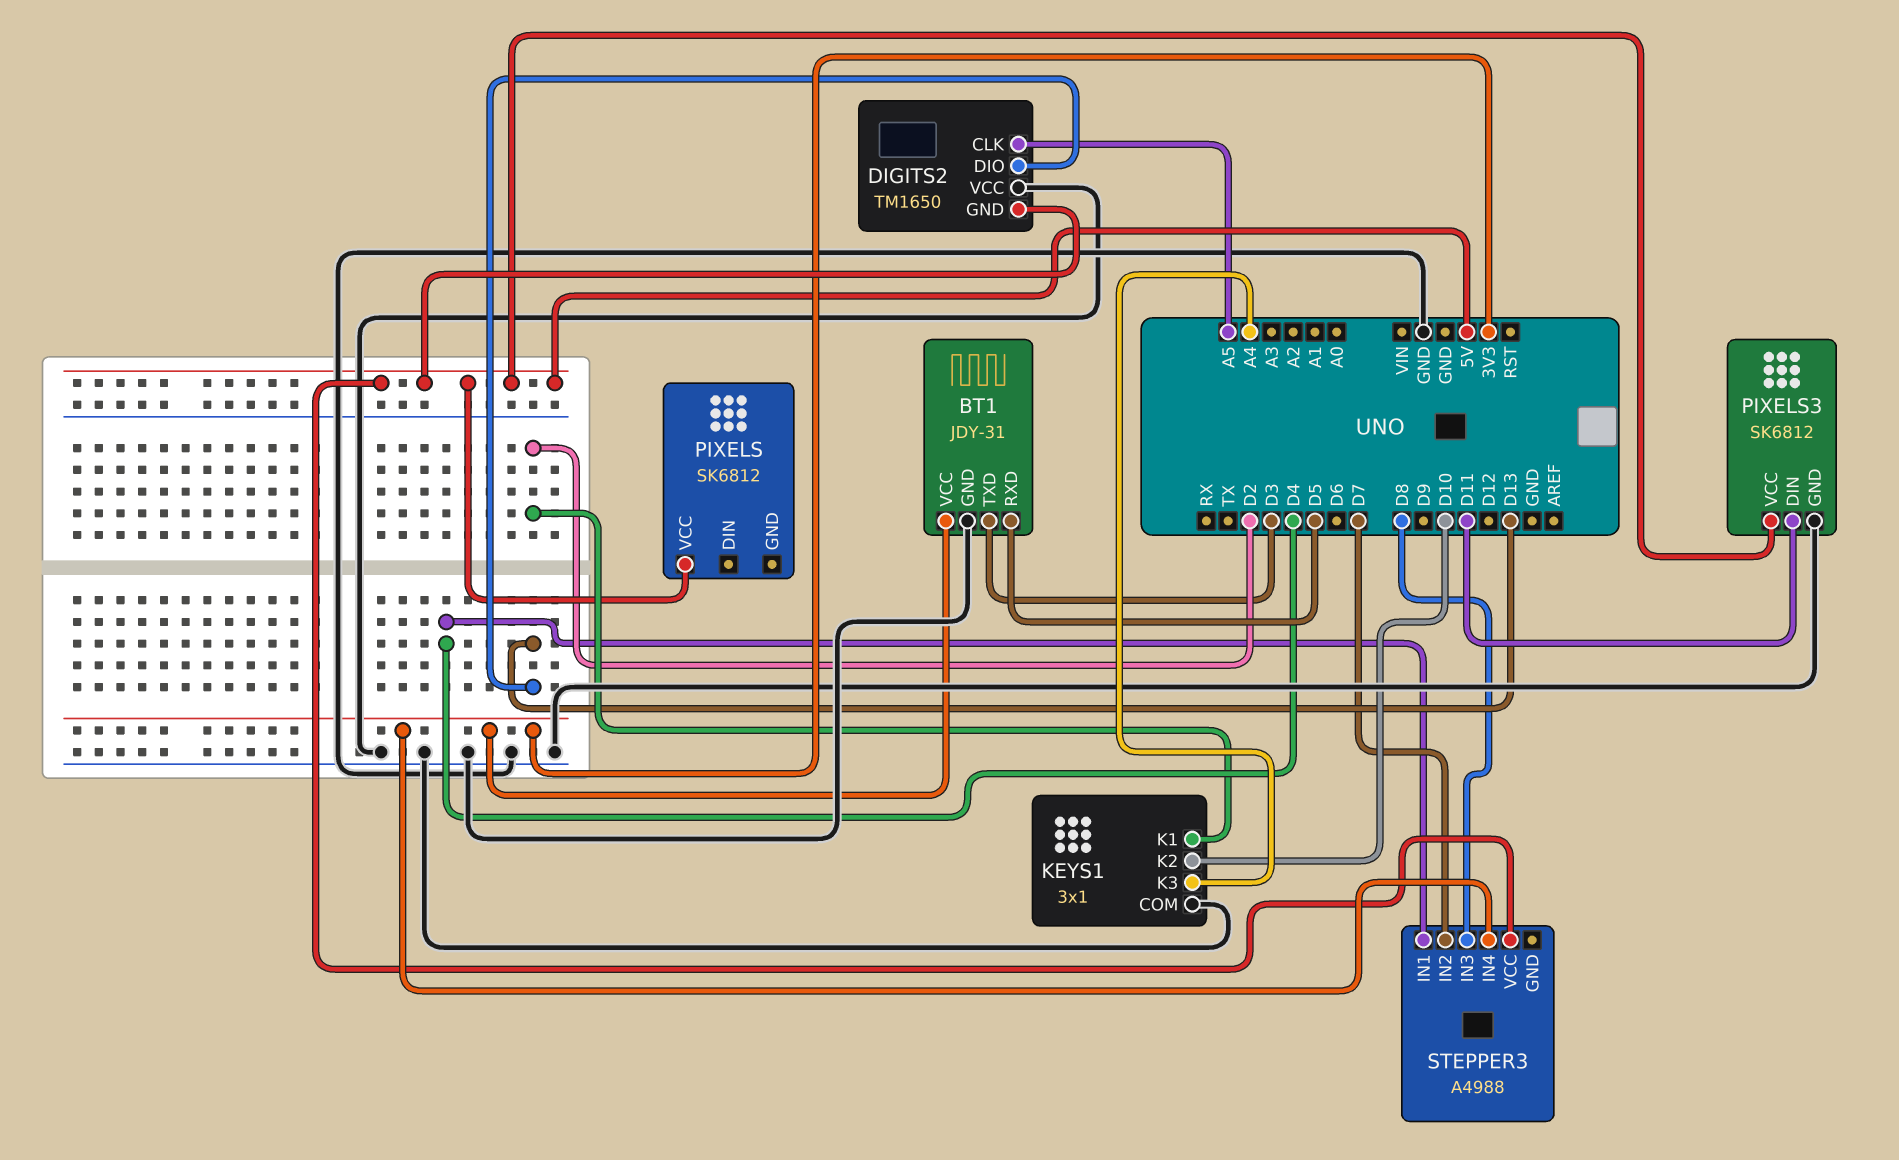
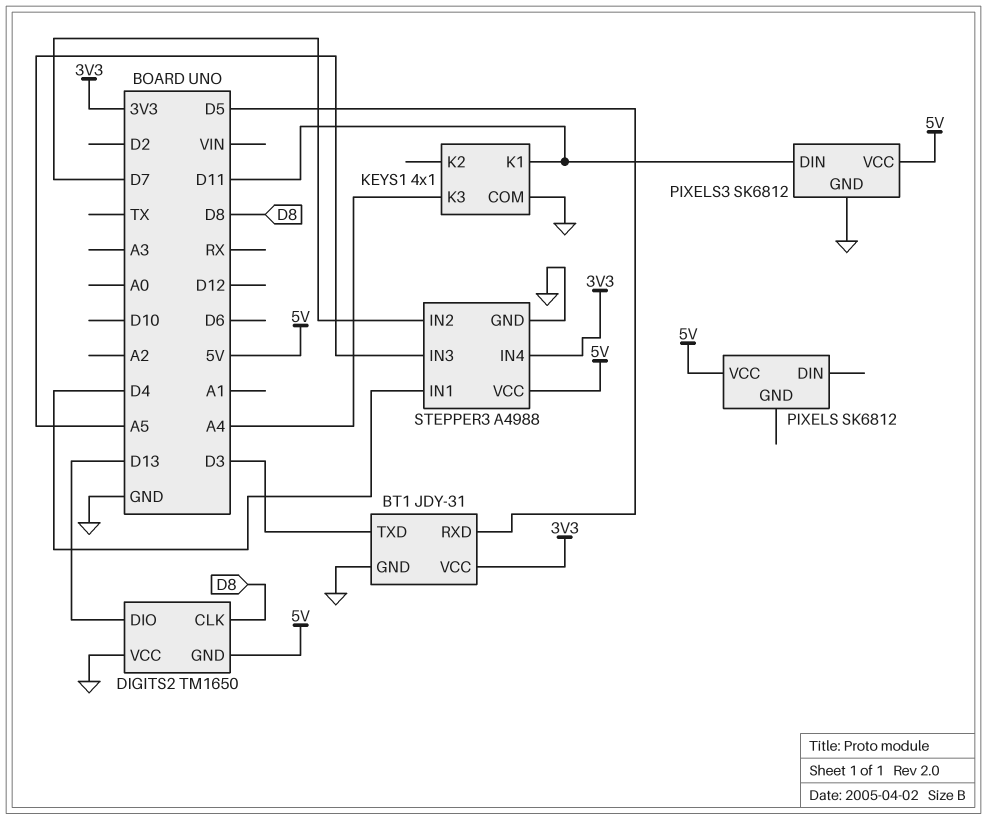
DIGITS2 pin CLK: A5 -> D8
KEYS1: 3x1 -> 4x1
KEYS1 pin K1: D2 -> D11
KEYS1 pin K2: D10 -> none
STEPPER3 pin GND: none -> GND
STEPPER3 pin IN3: D8 -> A5

